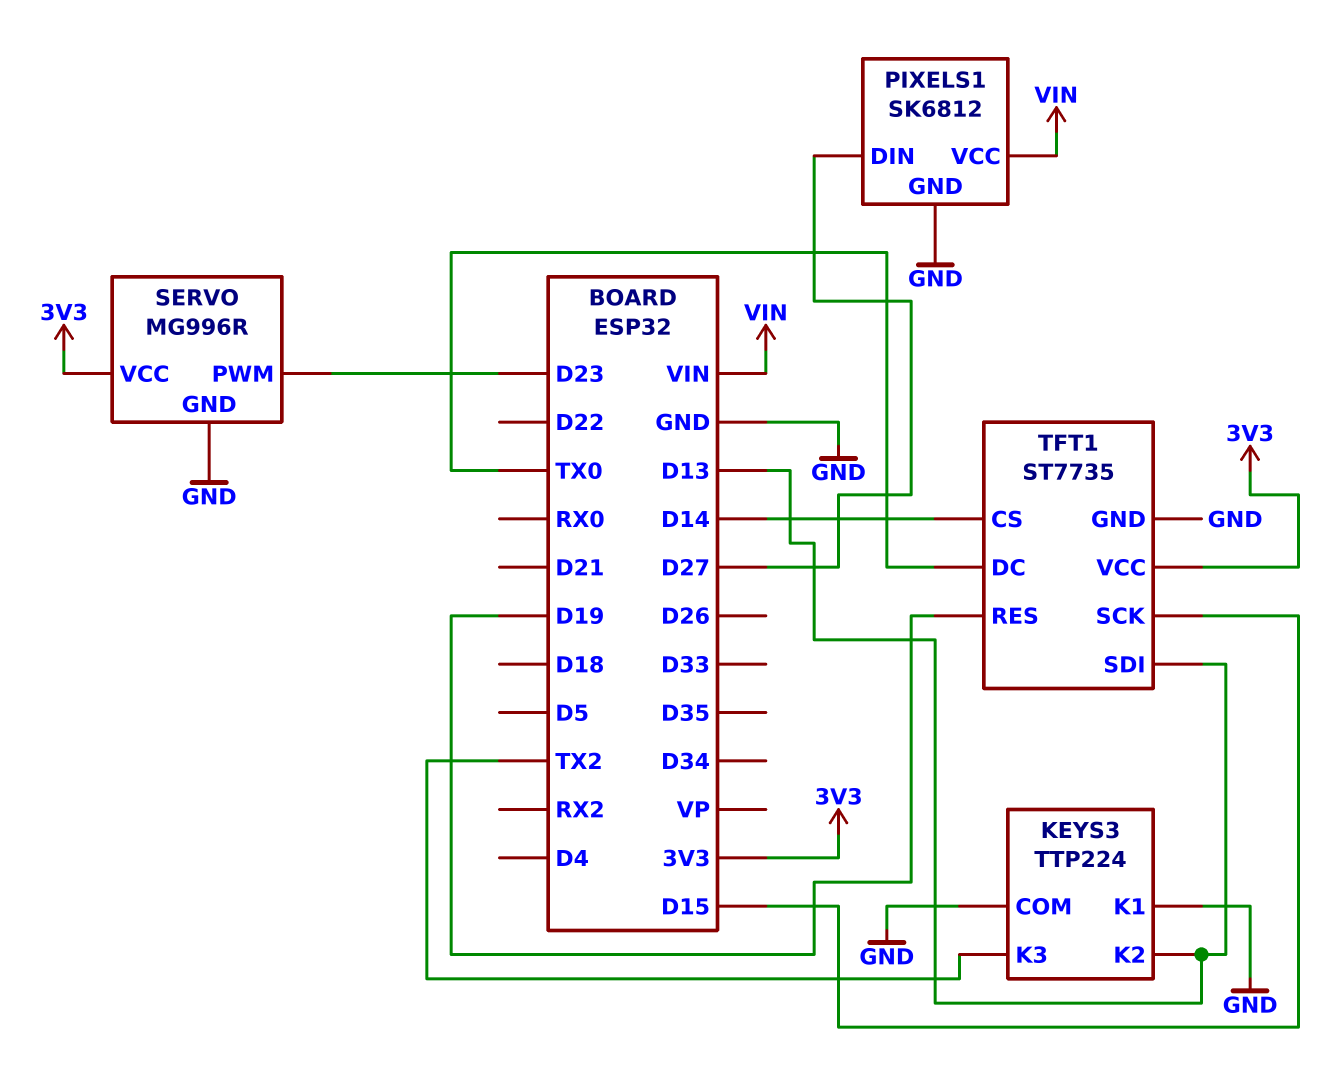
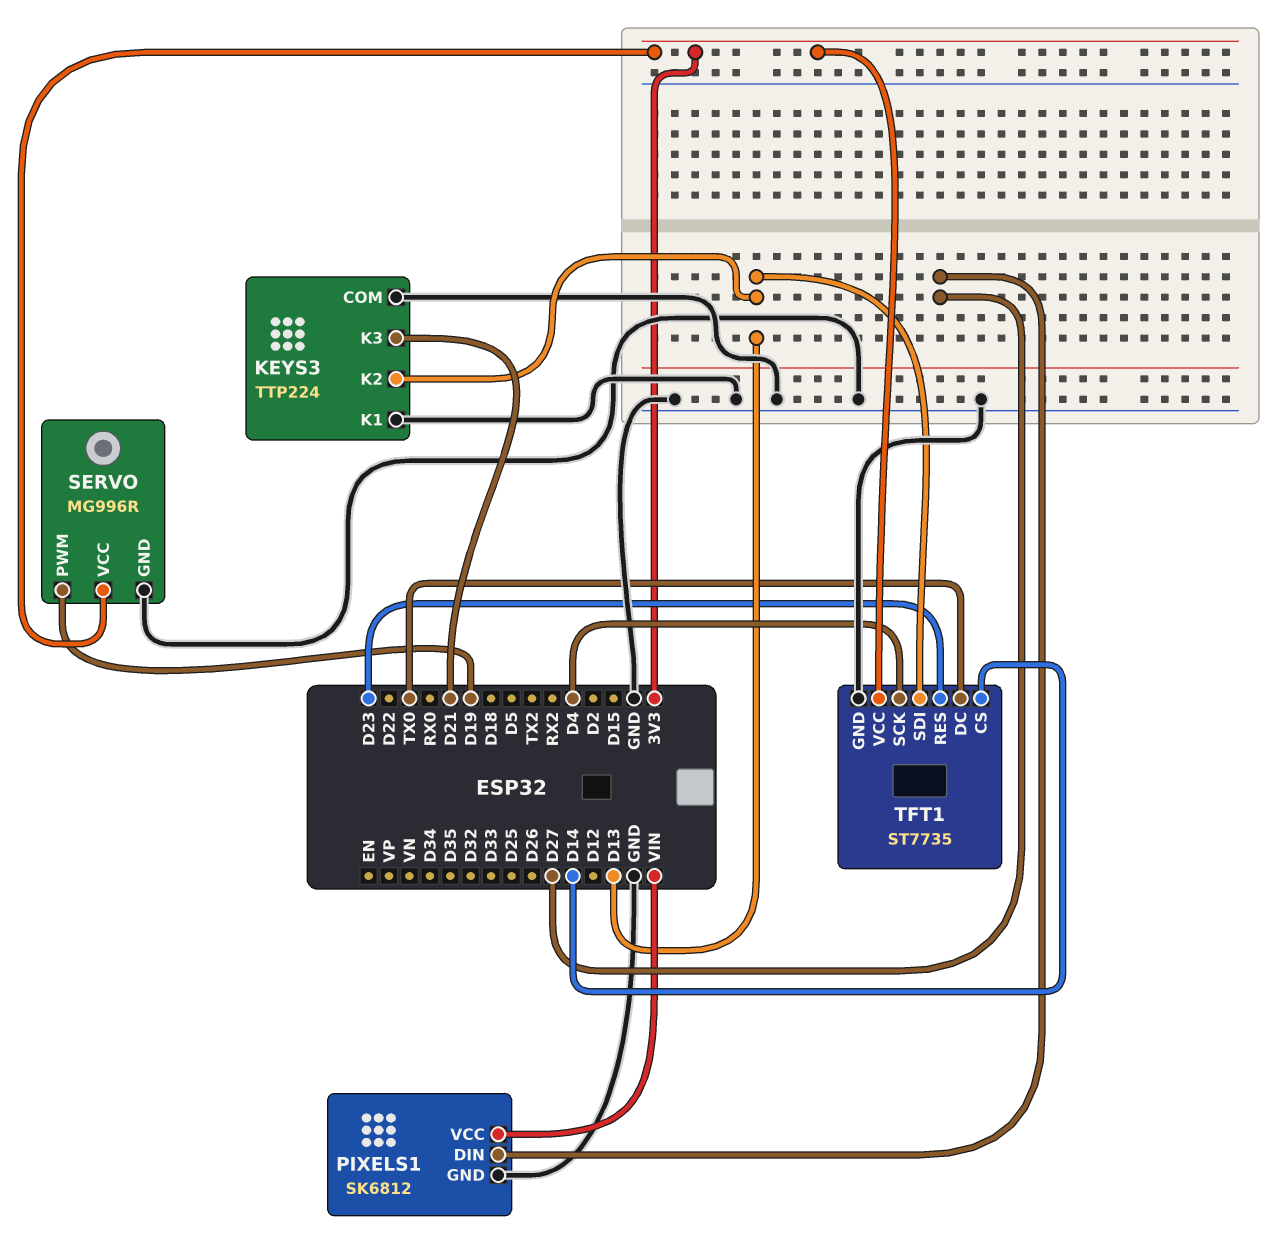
KEYS3 pin K3: TX2 -> D21
SERVO pin PWM: D23 -> D19
TFT1 pin RES: D19 -> D23
TFT1 pin SCK: D15 -> D4

